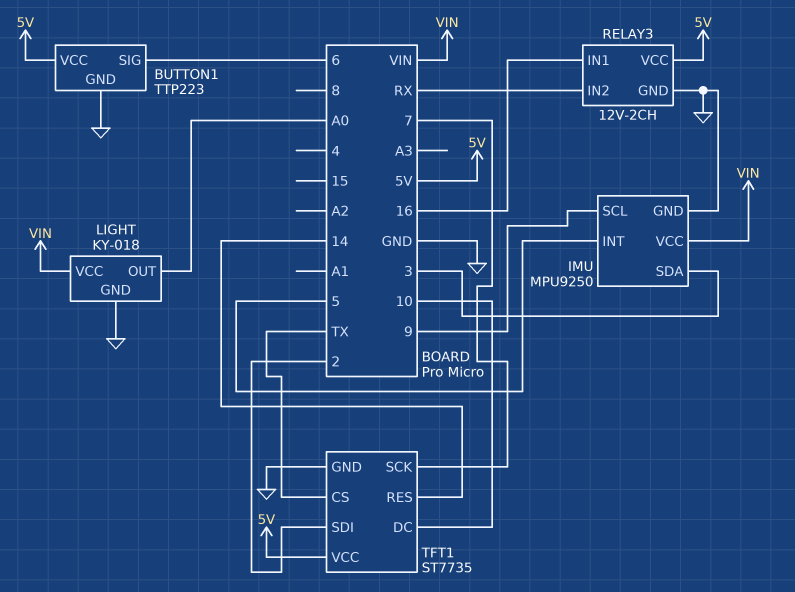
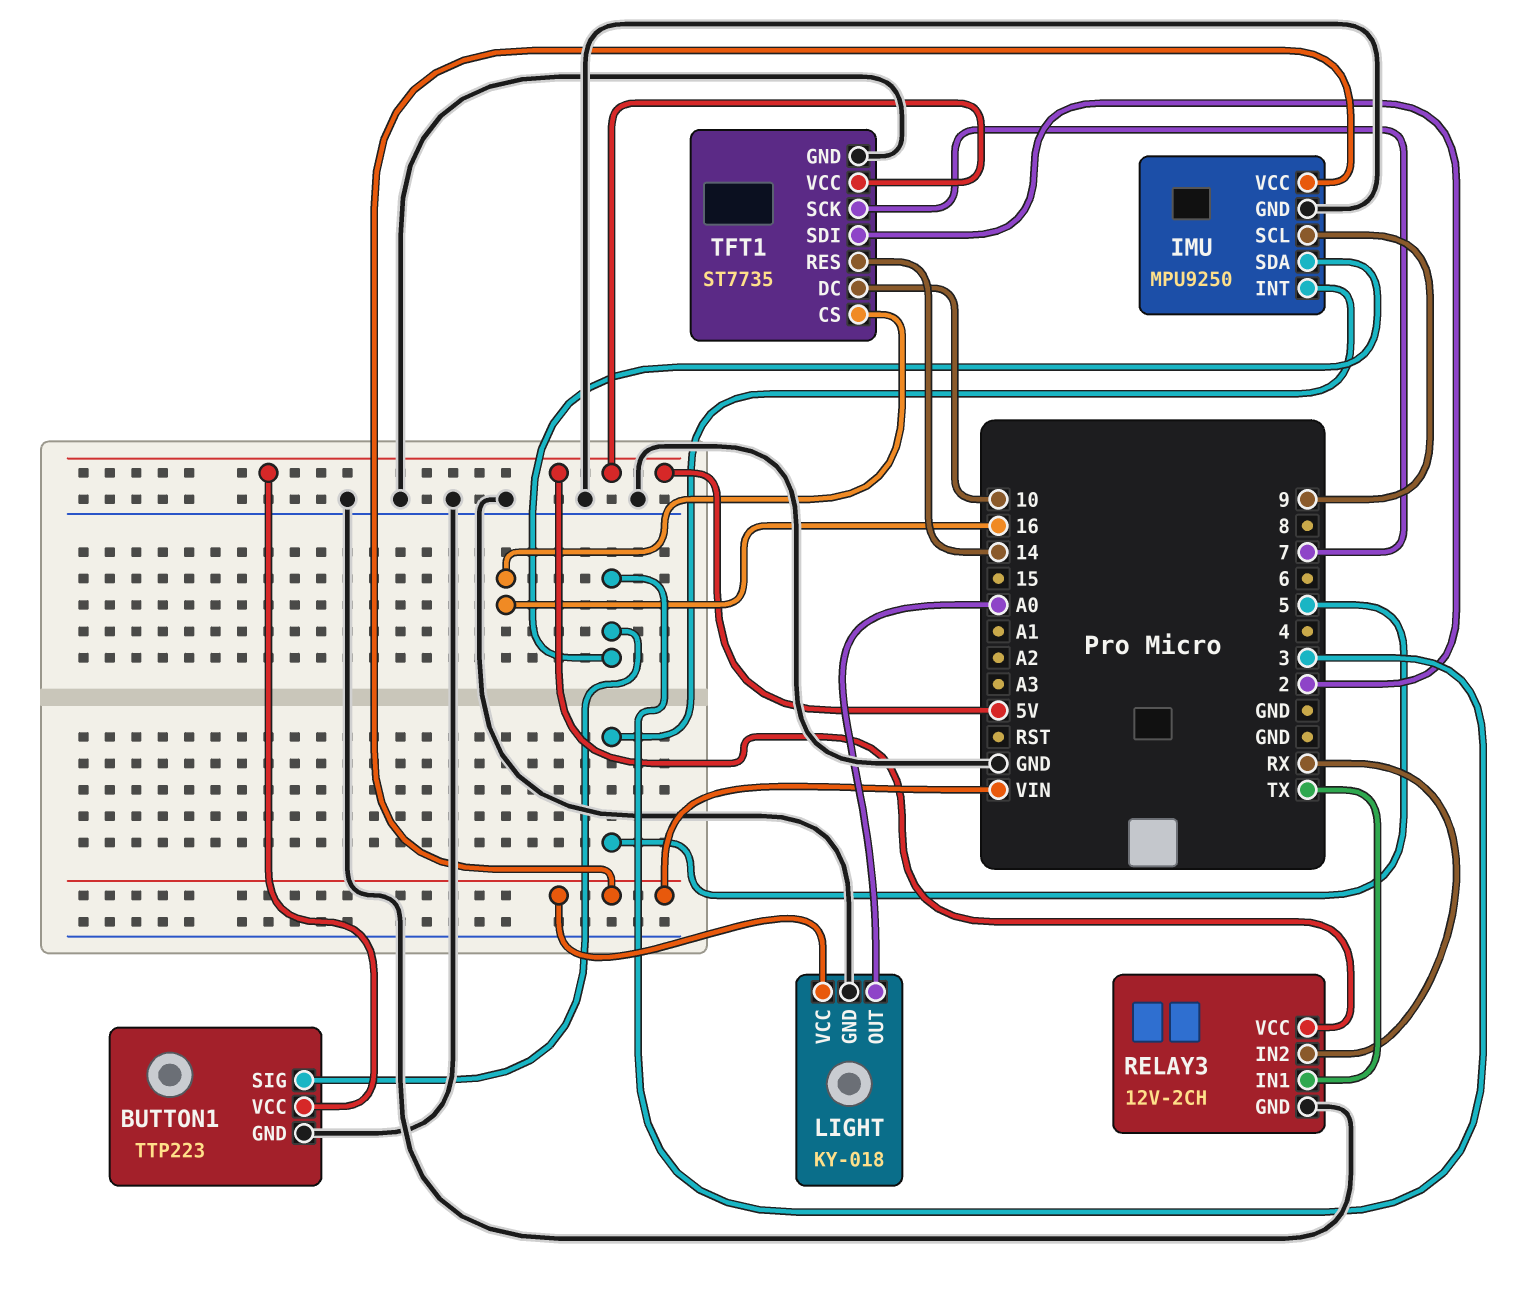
BUTTON1 pin SIG: 6 -> 3
RELAY3 pin IN1: 16 -> TX
TFT1 pin CS: TX -> 16

